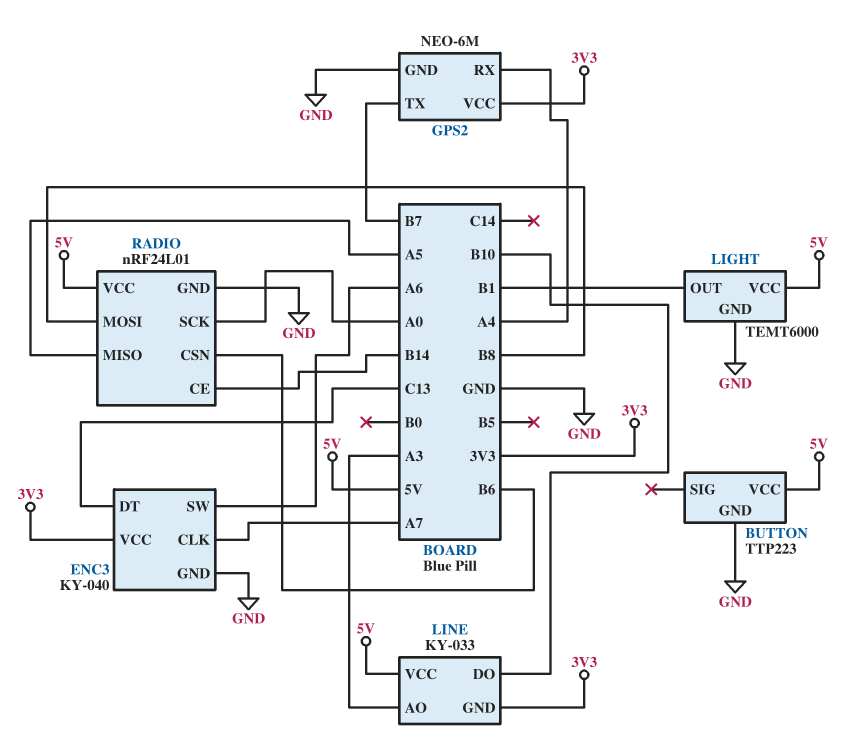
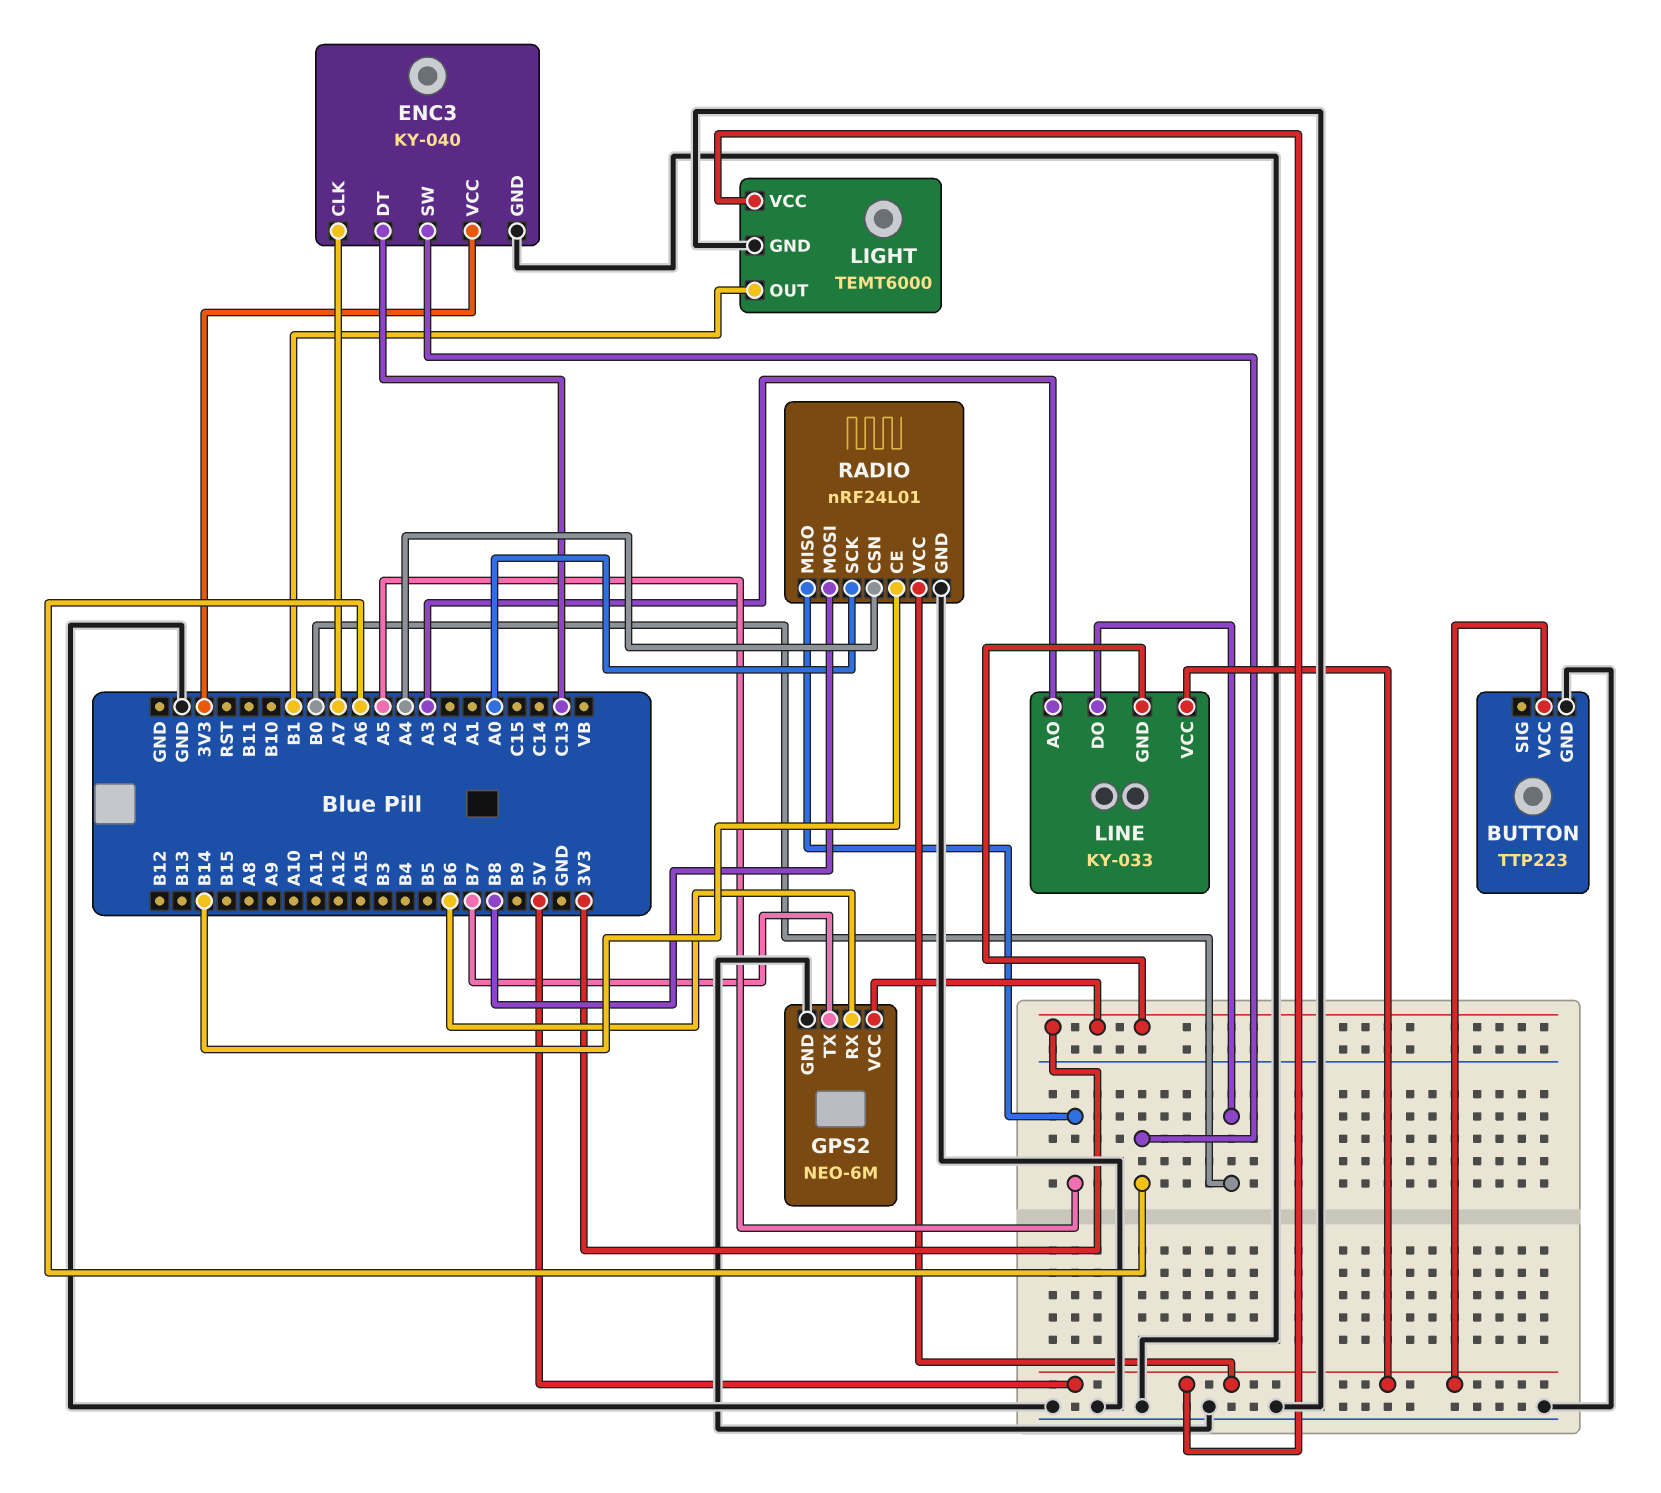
GPS2 pin RX: A4 -> B6
LINE pin DO: B10 -> B0
RADIO pin CSN: B6 -> A4

